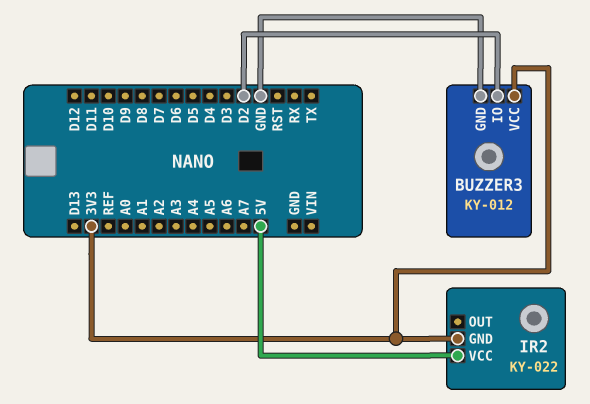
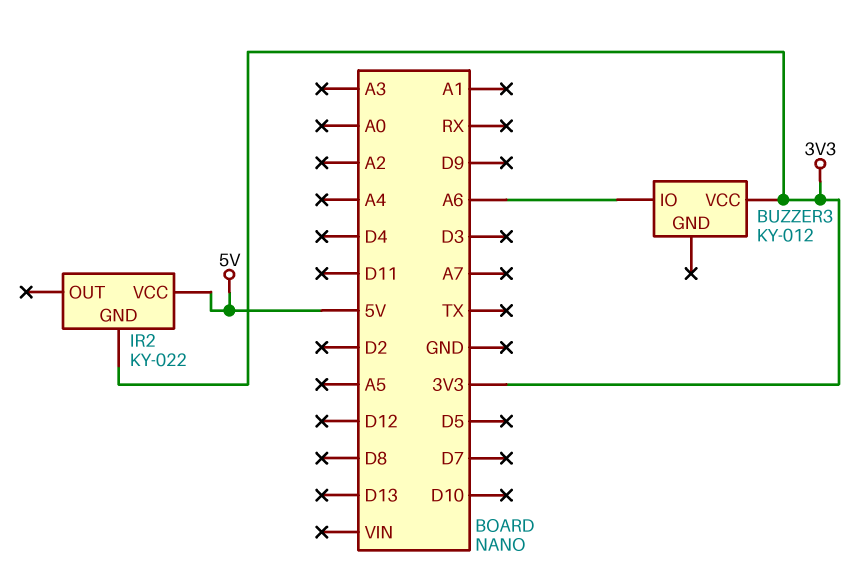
BUZZER3 pin GND: GND -> none
BUZZER3 pin IO: D2 -> A6

